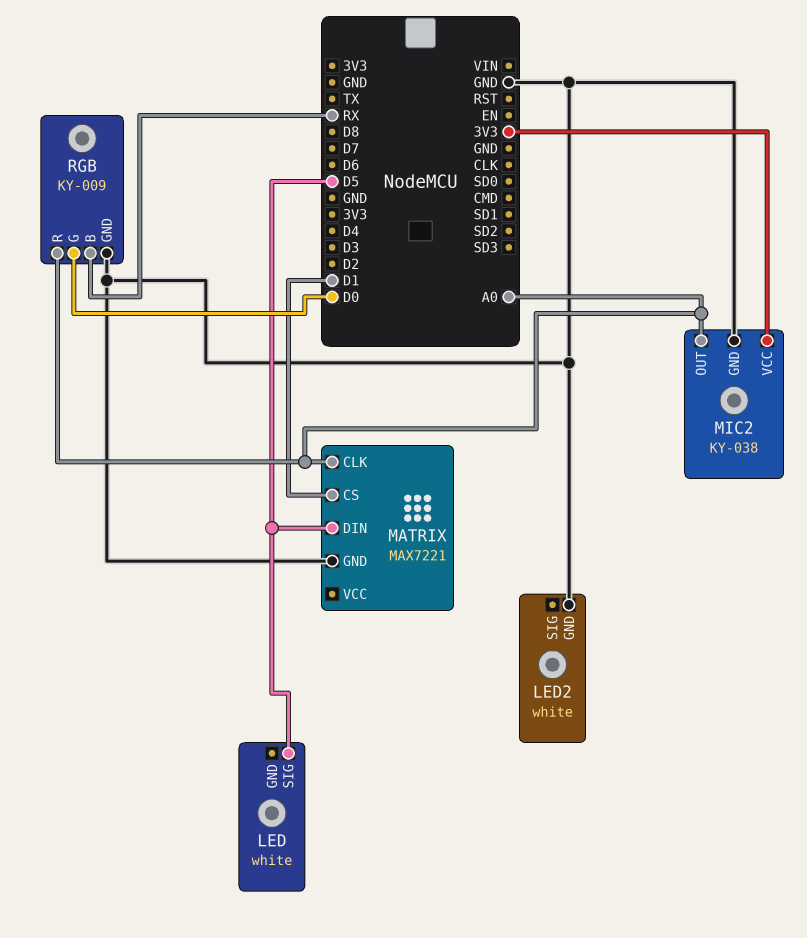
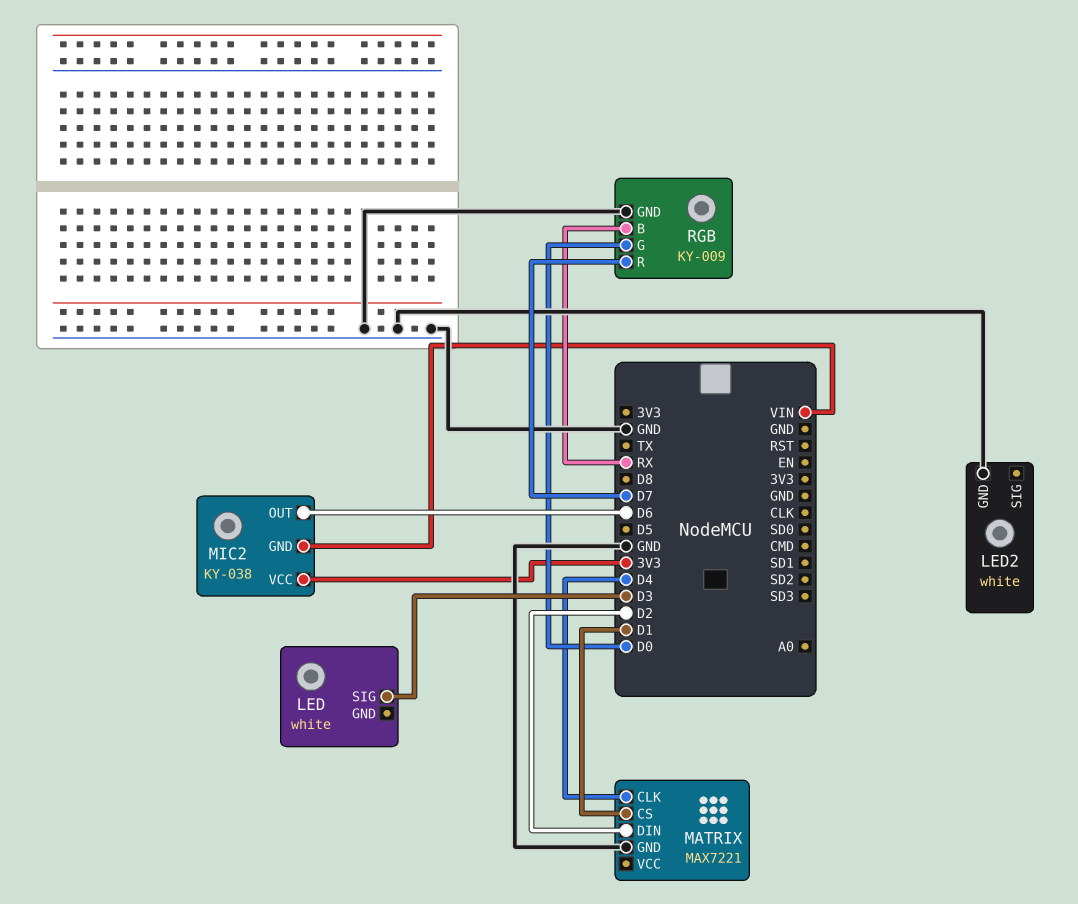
LED pin SIG: D5 -> D3
MATRIX pin CLK: A0 -> D4
MATRIX pin DIN: D5 -> D2
MIC2 pin GND: GND -> VIN
MIC2 pin OUT: A0 -> D6
RGB pin R: A0 -> D7

